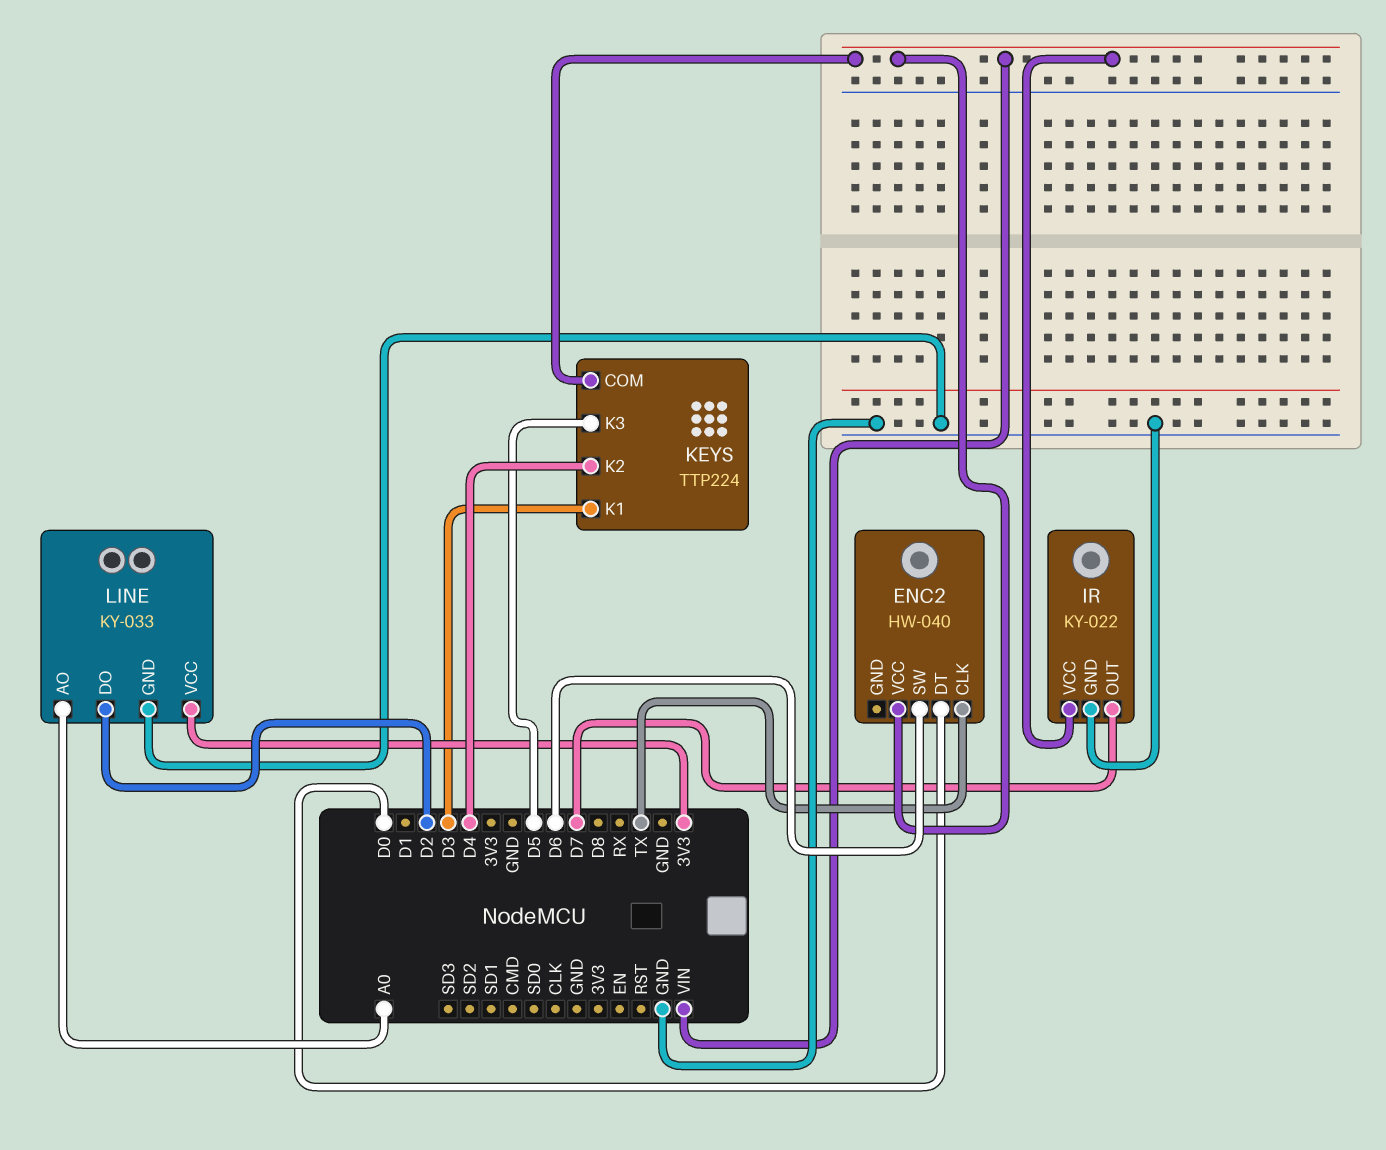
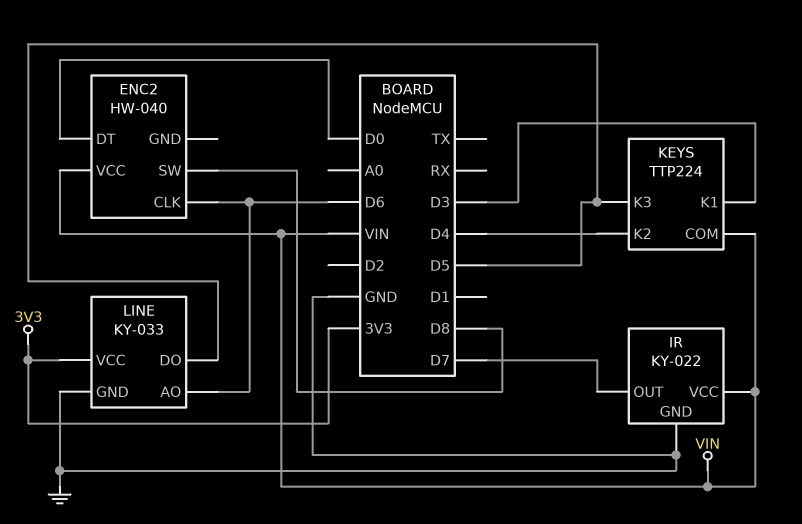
ENC2 pin CLK: TX -> D6
ENC2 pin SW: D6 -> D8
LINE pin AO: A0 -> D6
LINE pin DO: D2 -> D5

